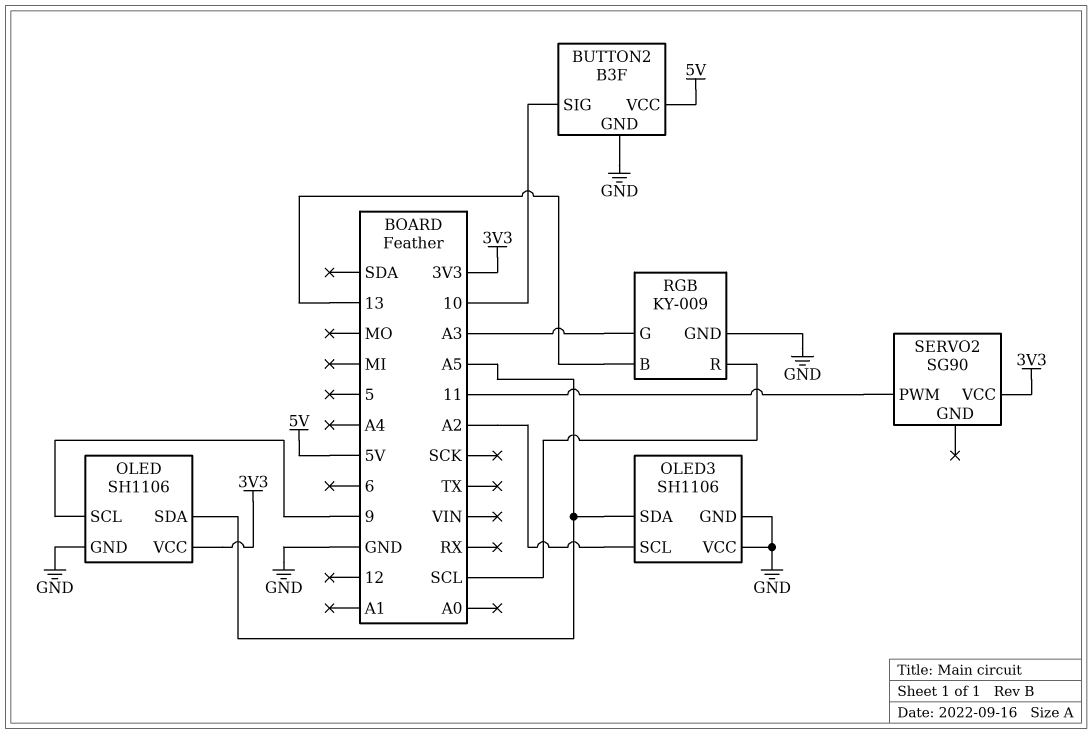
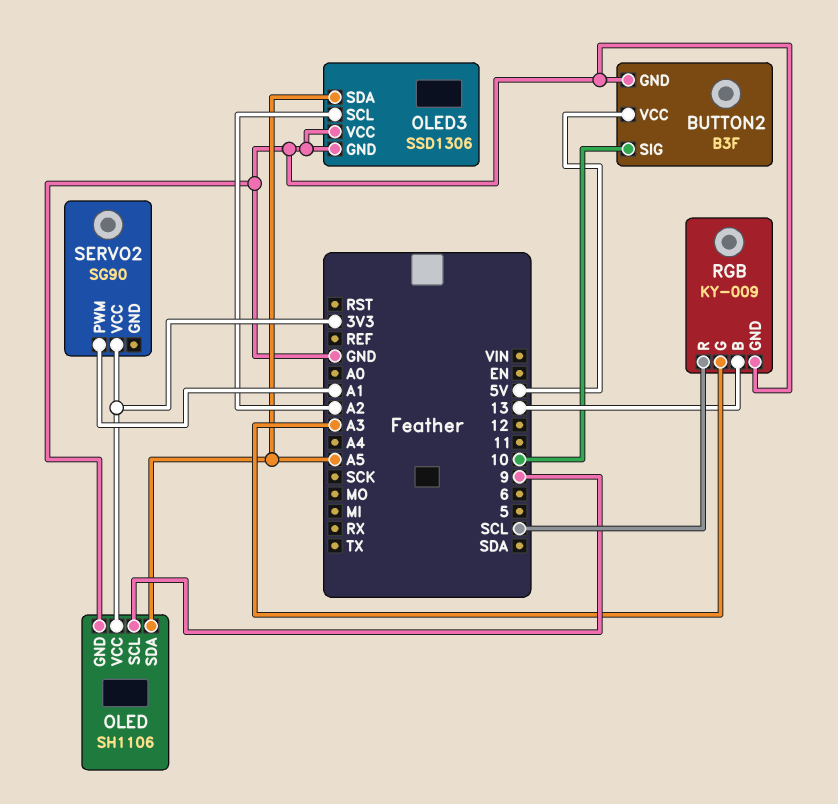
OLED3: SH1106 -> SSD1306
SERVO2 pin PWM: 11 -> A1

